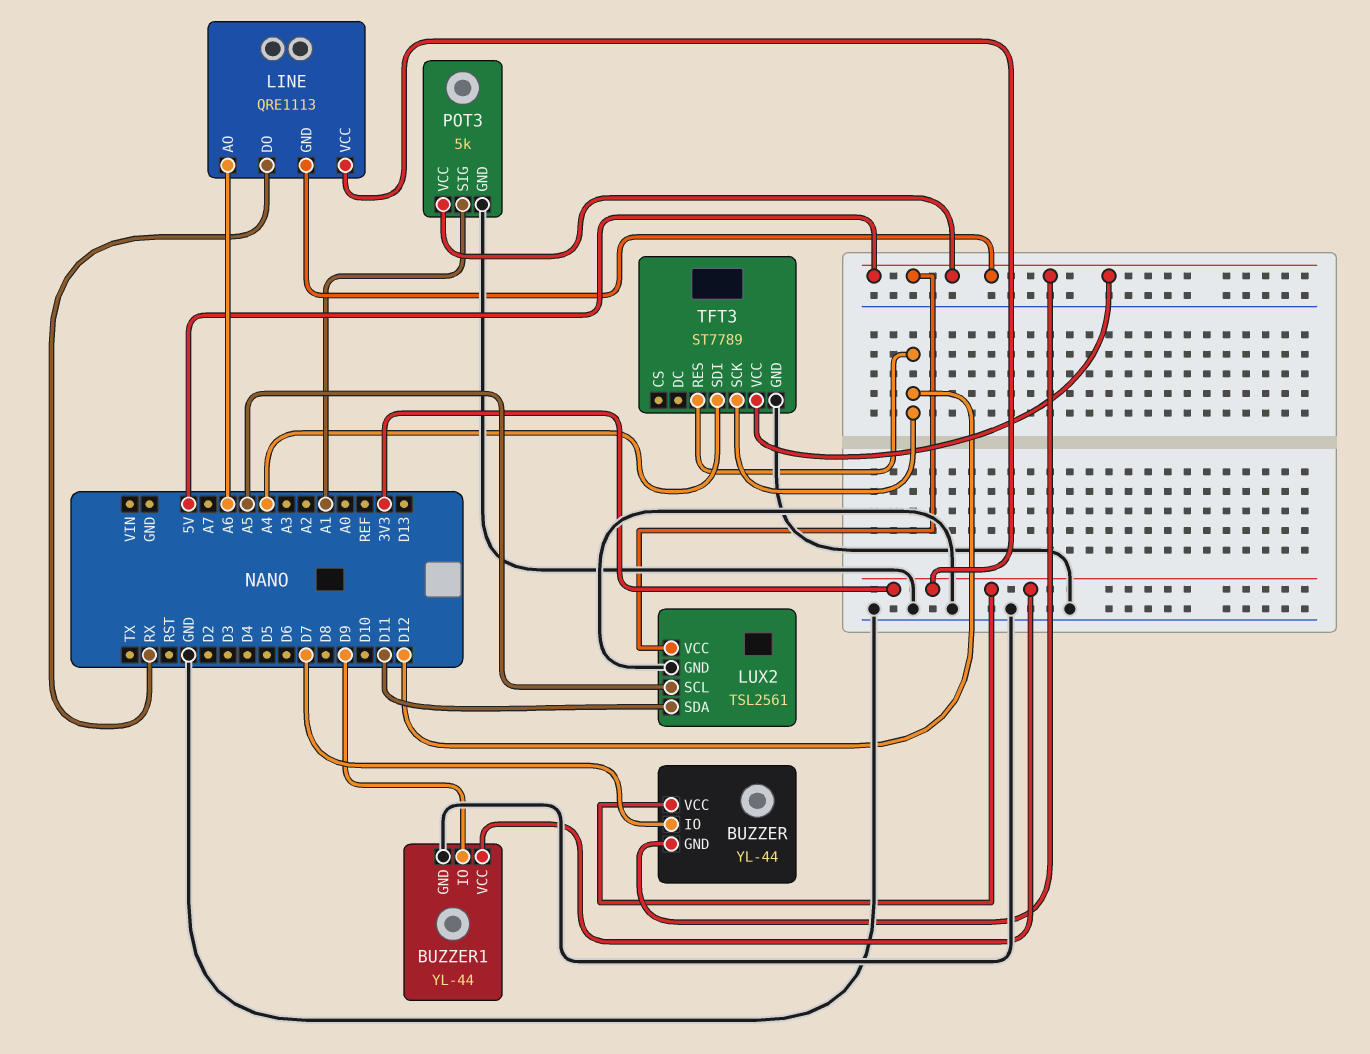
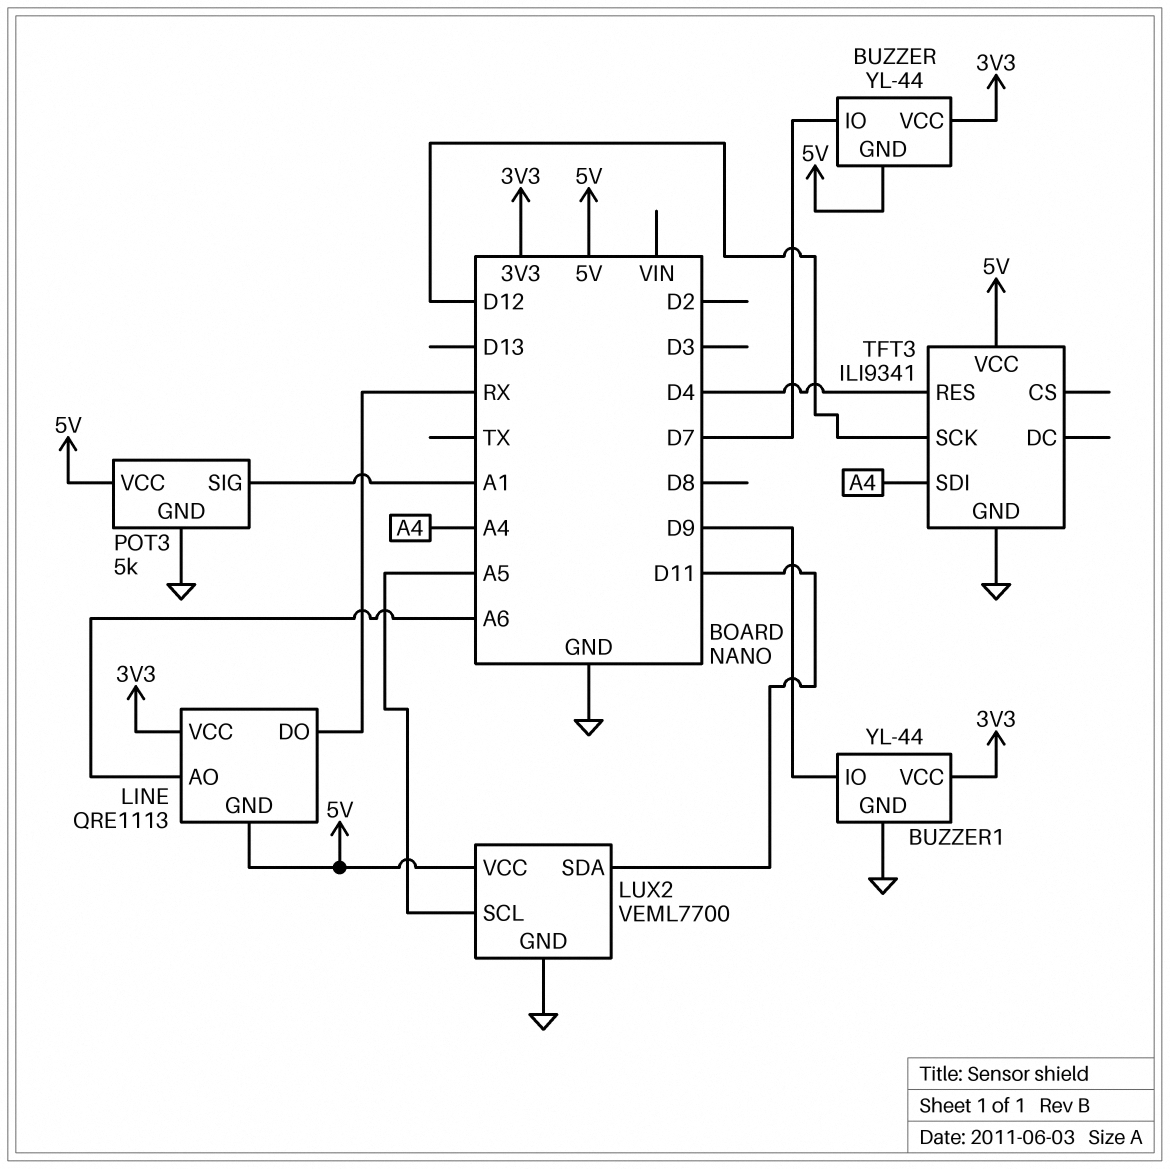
LUX2: TSL2561 -> VEML7700
TFT3: ST7789 -> ILI9341
TFT3 pin RES: D12 -> D4

